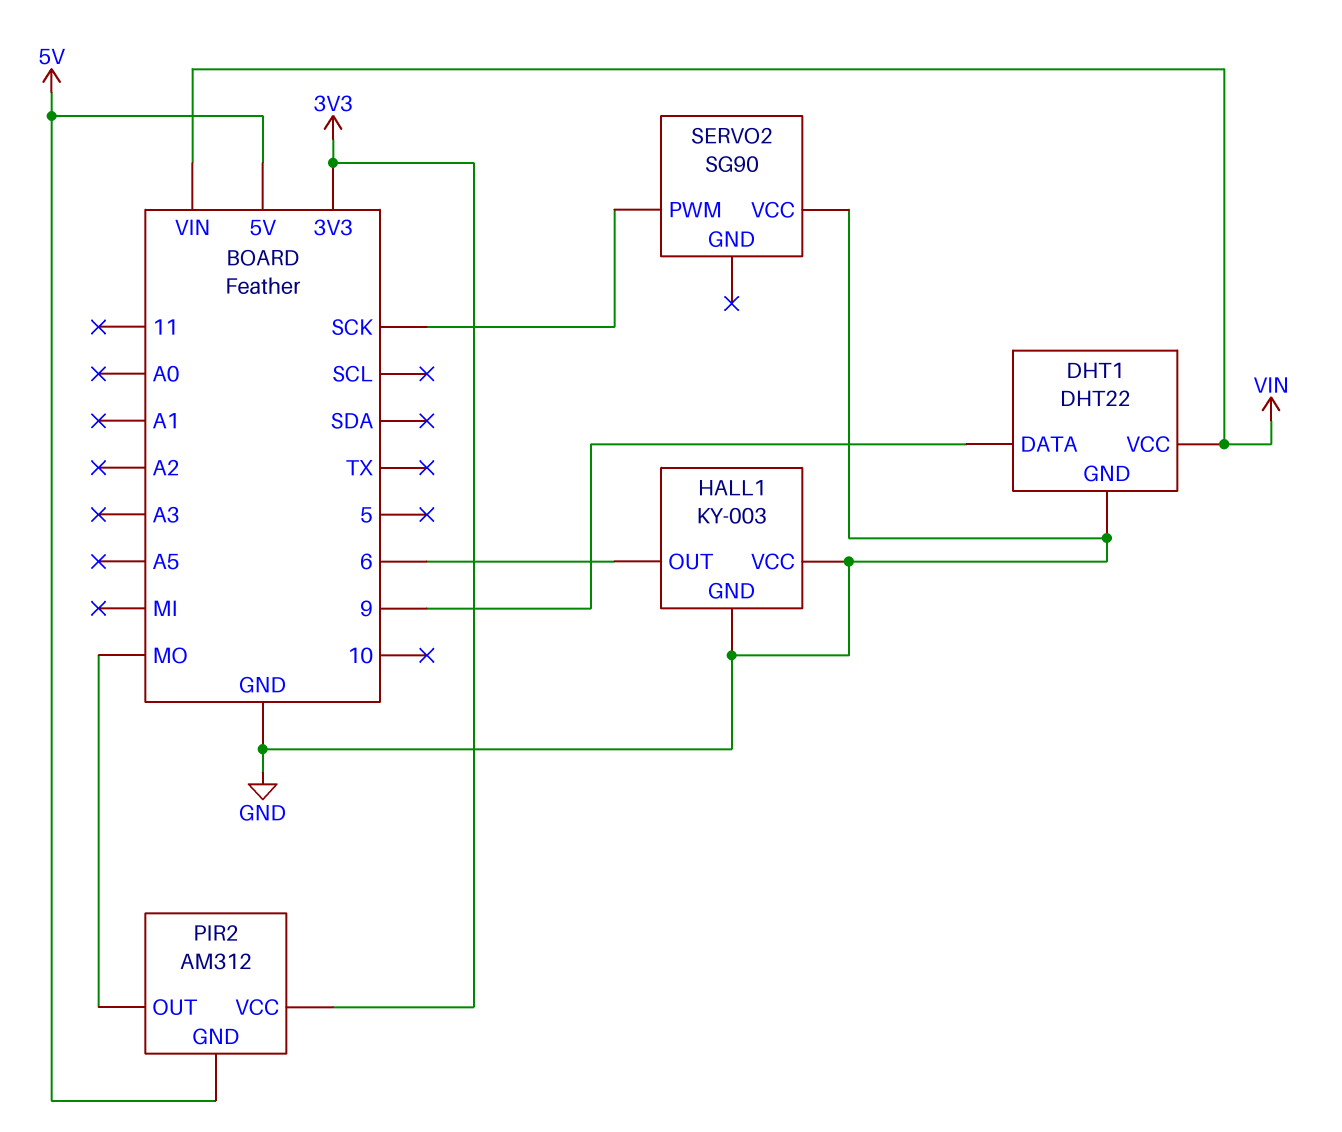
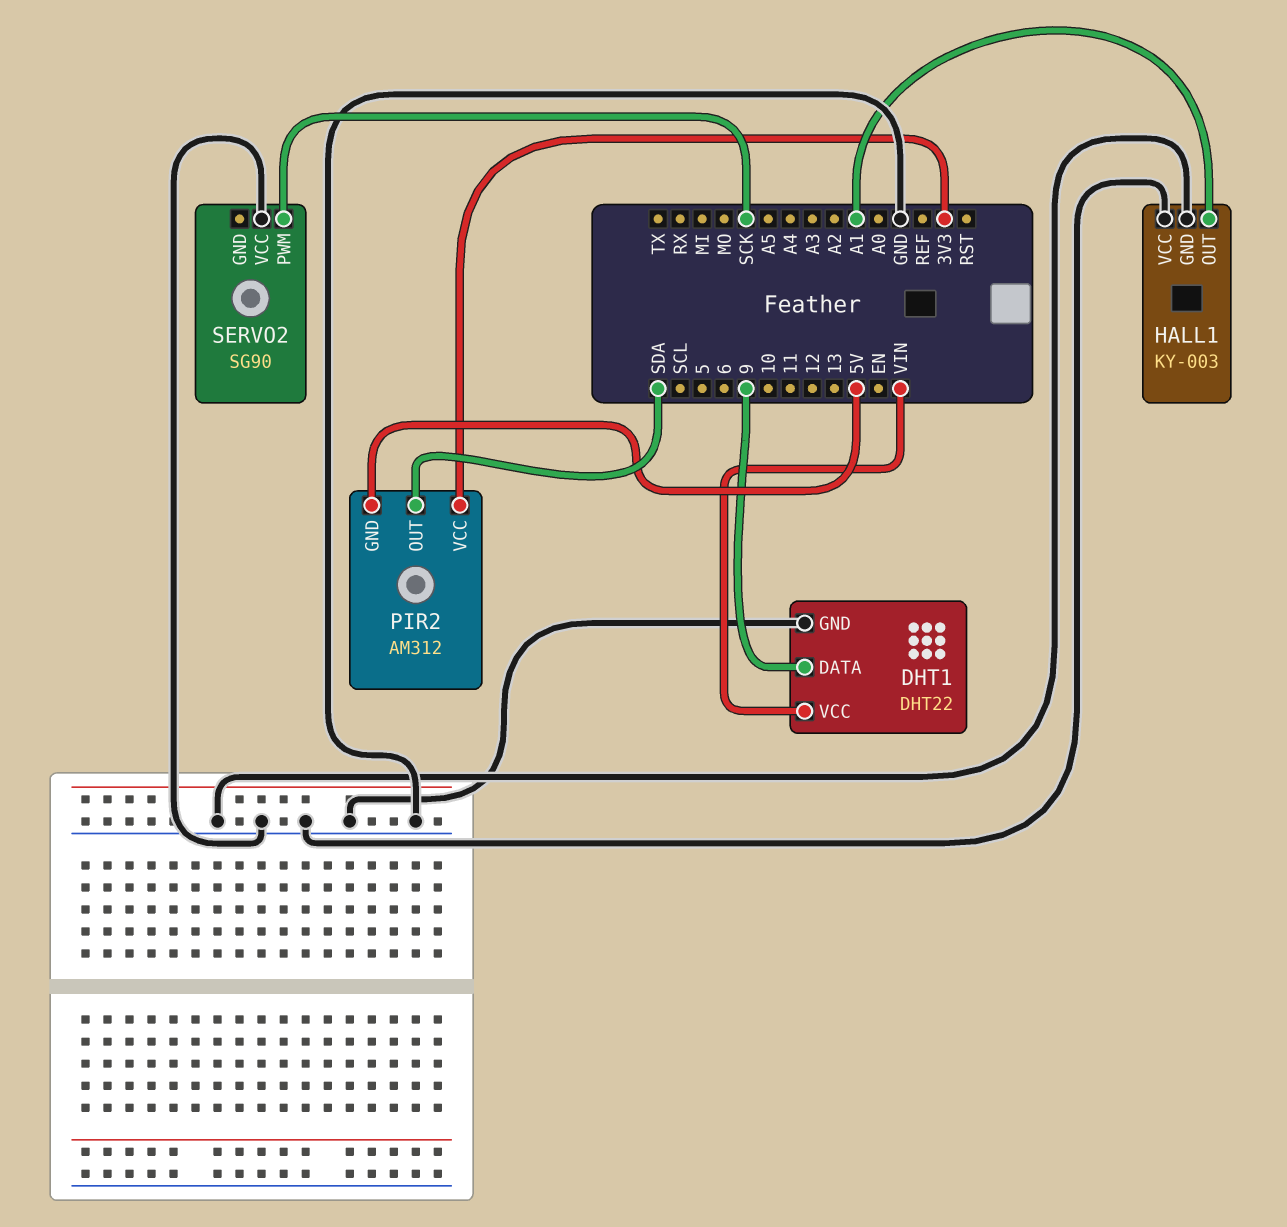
HALL1 pin OUT: 6 -> A1
PIR2 pin OUT: MO -> SDA

